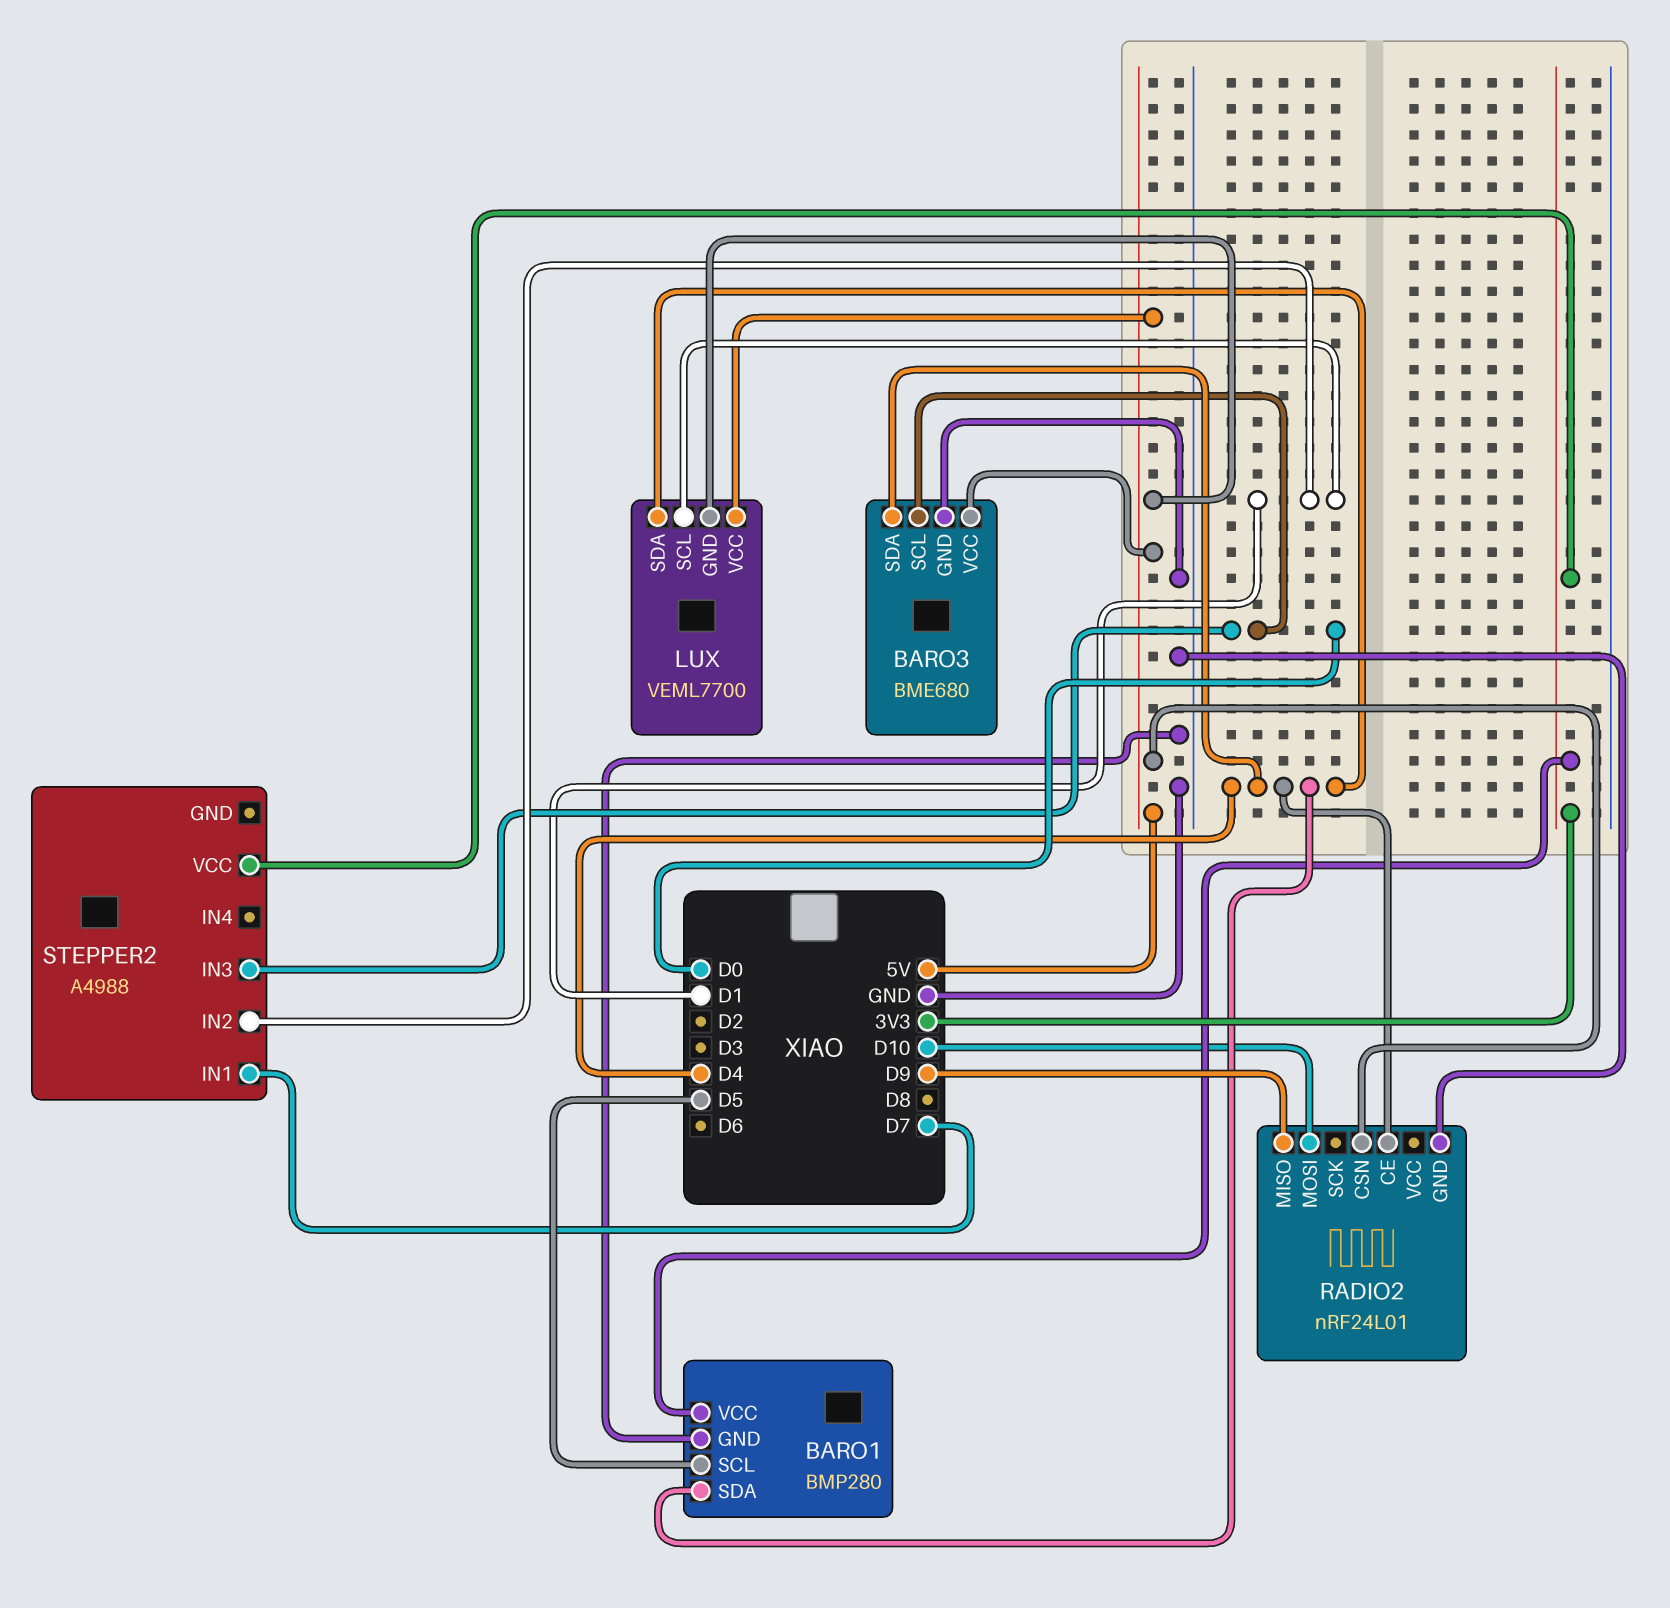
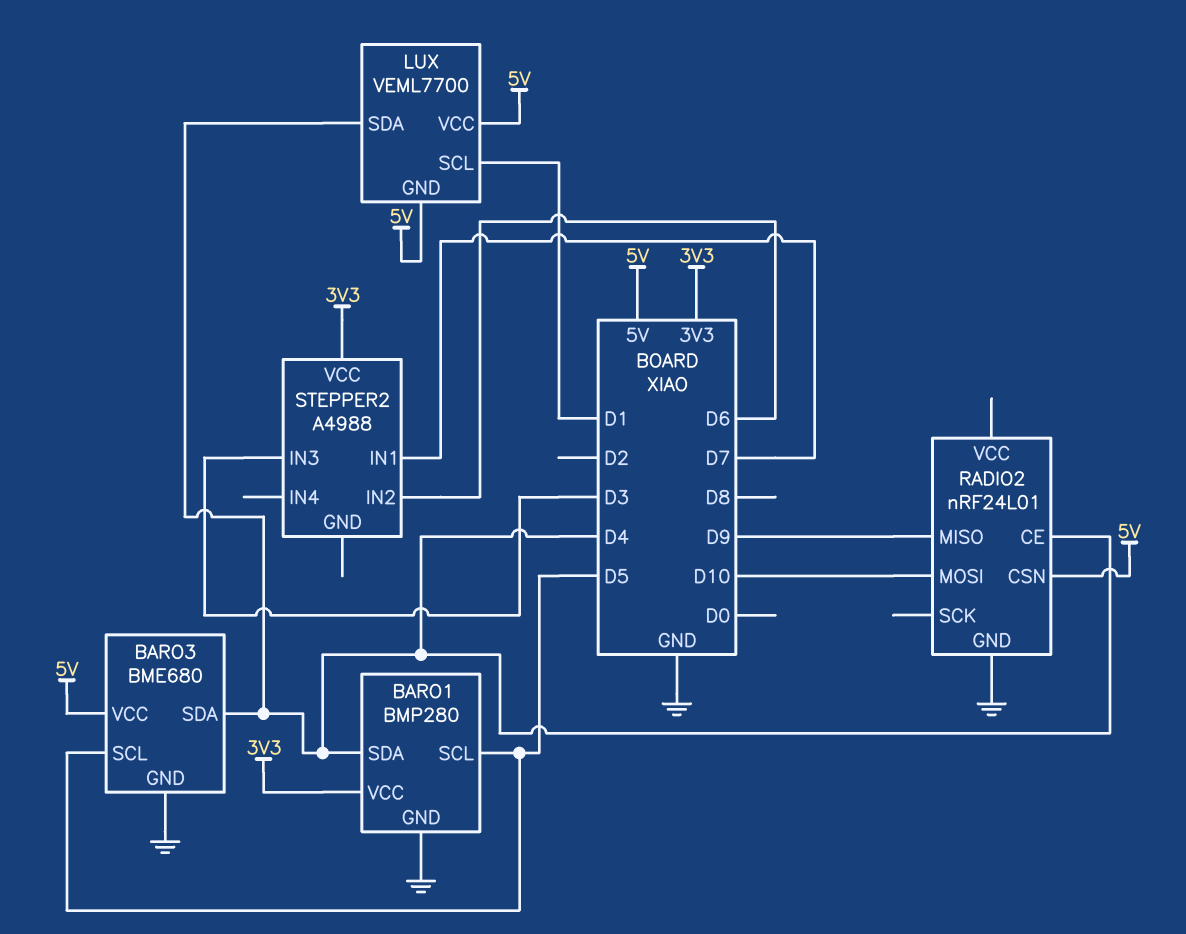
BARO3 pin SCL: D0 -> D5
STEPPER2 pin IN2: D1 -> D6
STEPPER2 pin IN3: D0 -> D3

